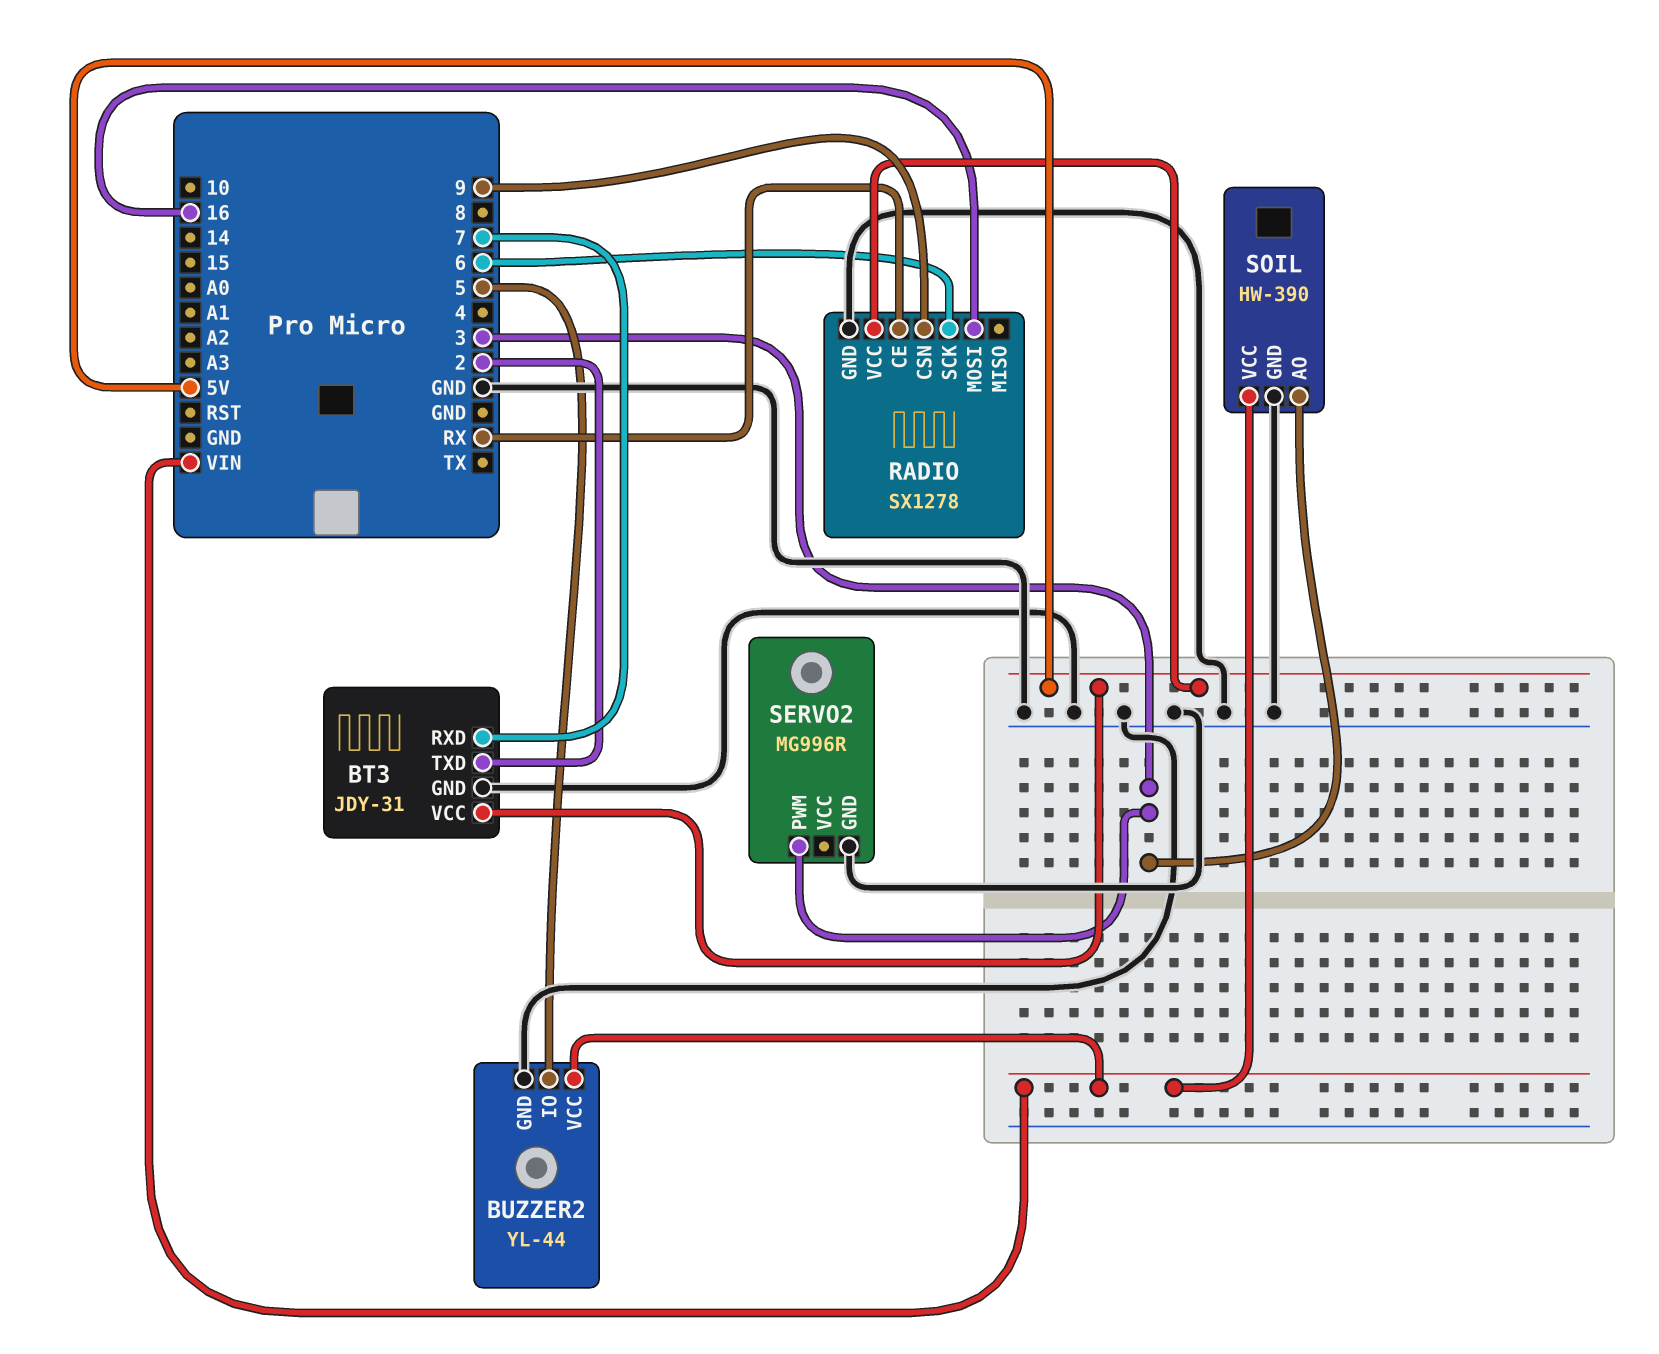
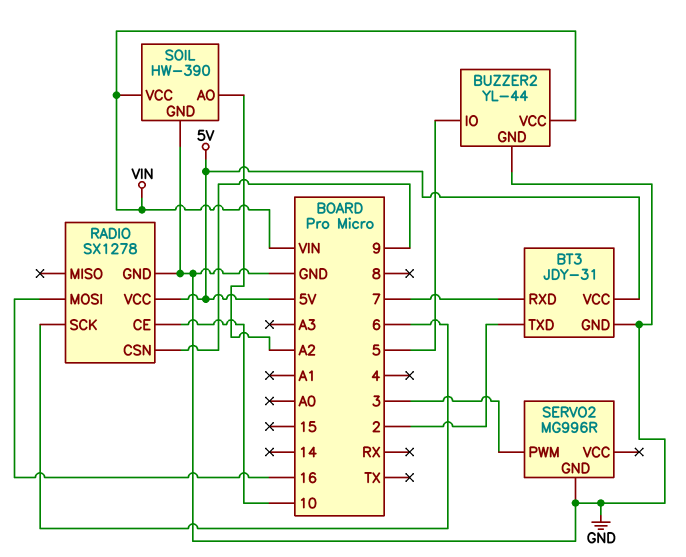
RADIO pin CE: RX -> 10
SOIL pin AO: 3 -> A2

